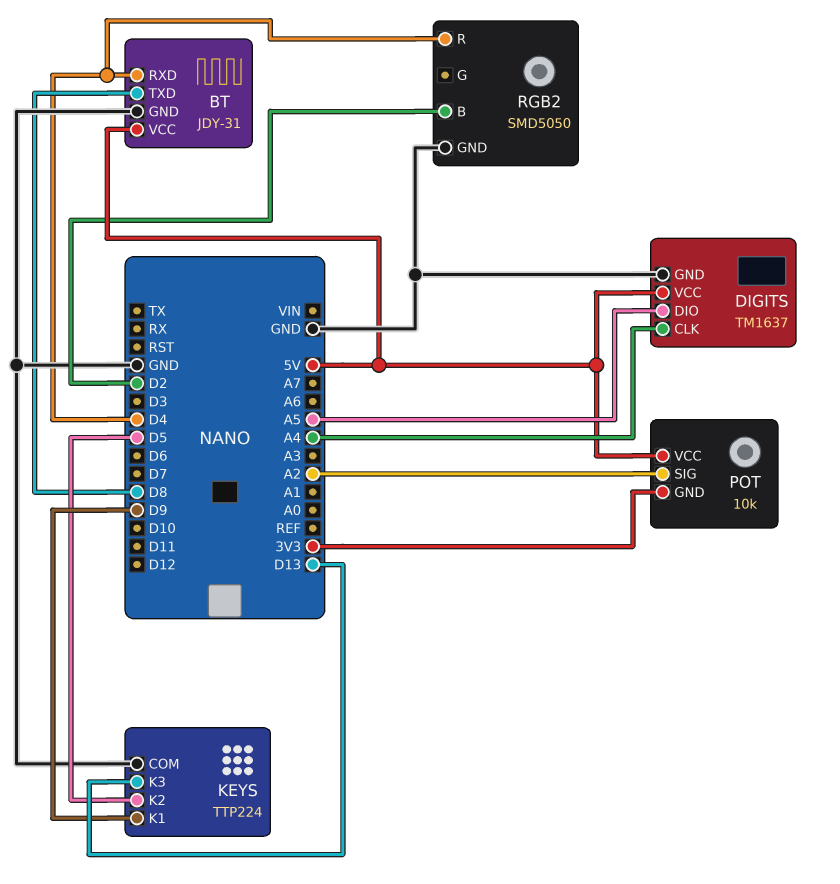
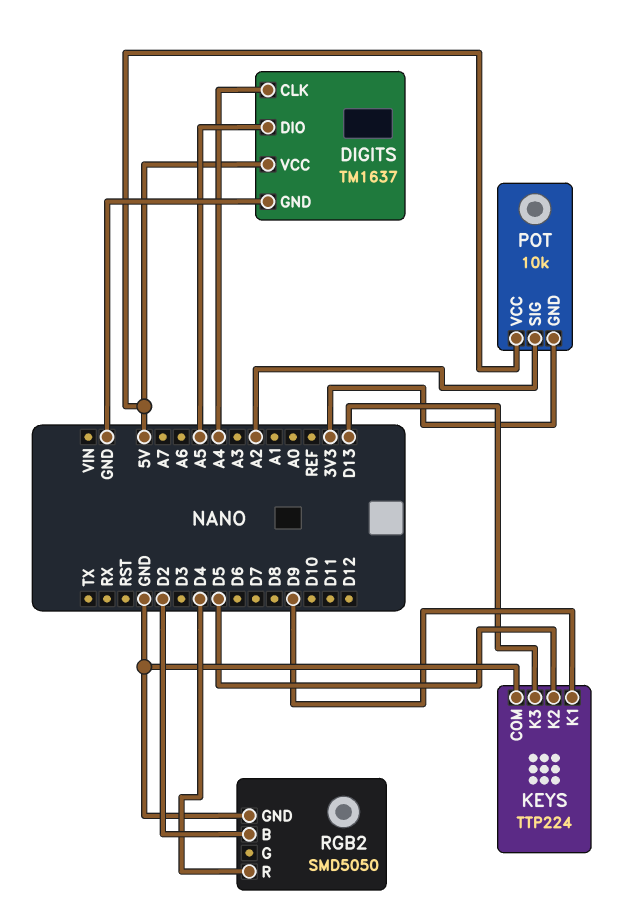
BT: JDY-31 -> none
BT pin GND: GND -> none
BT pin RXD: D4 -> none
BT pin TXD: D8 -> none
BT pin VCC: 5V -> none

